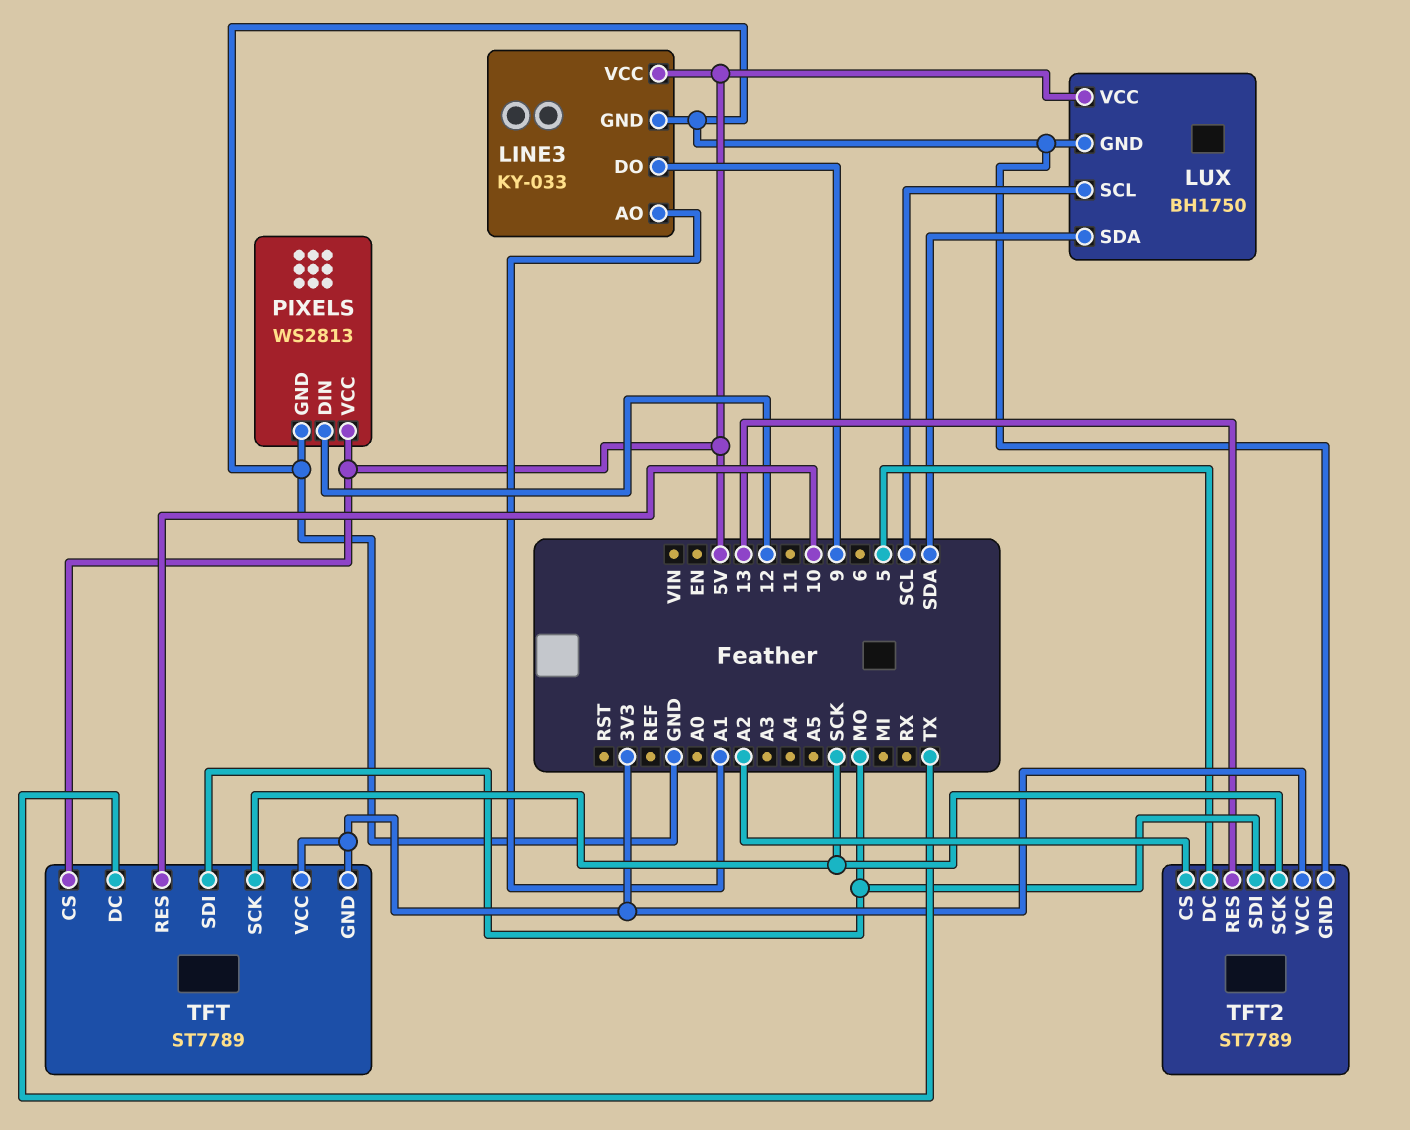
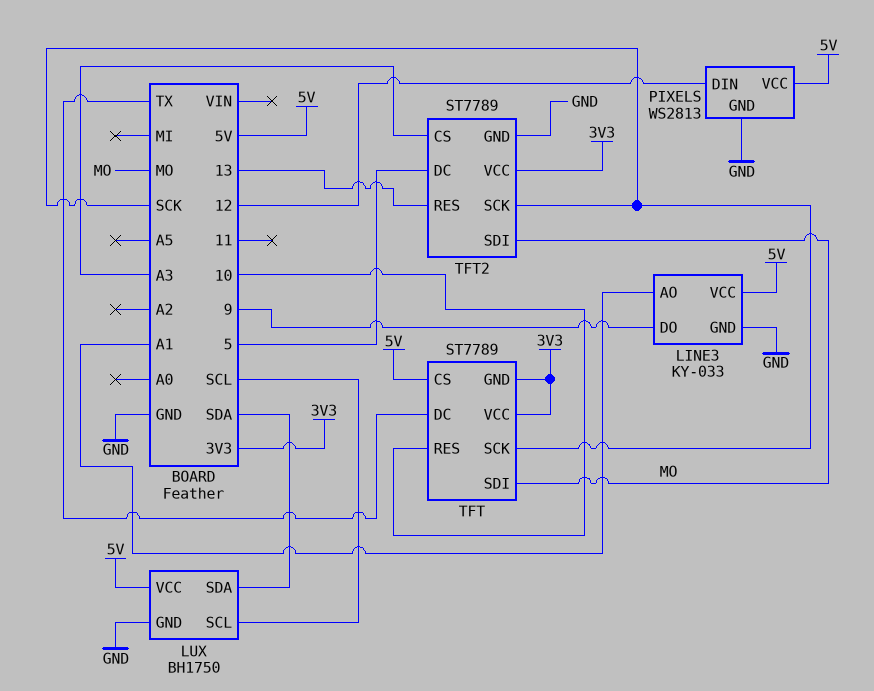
TFT2 pin CS: A2 -> A3

